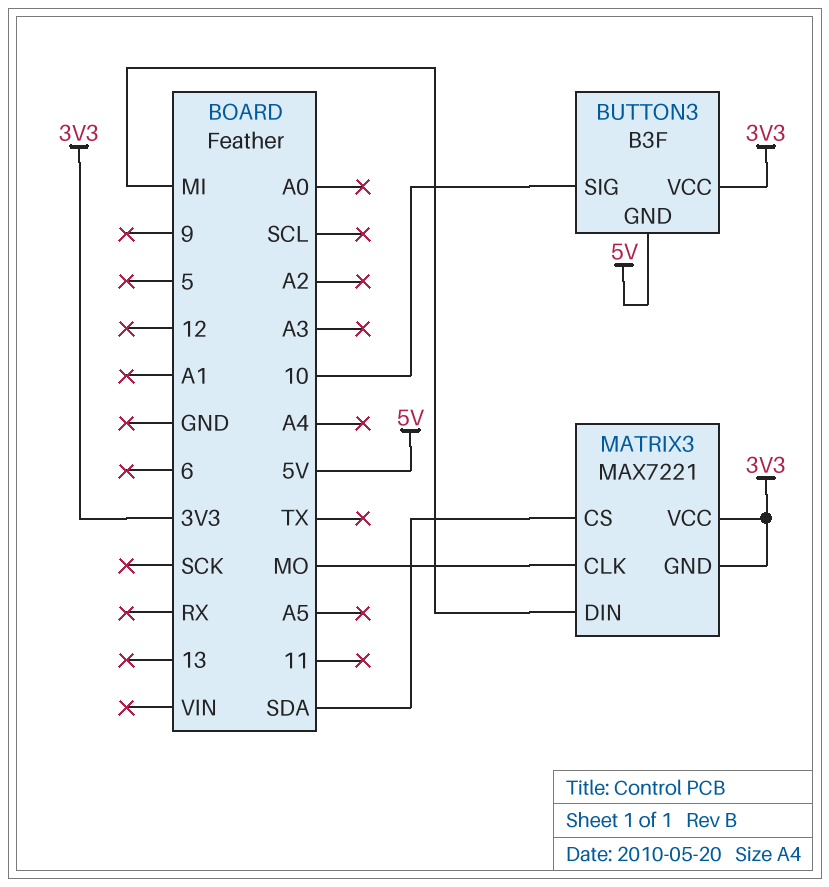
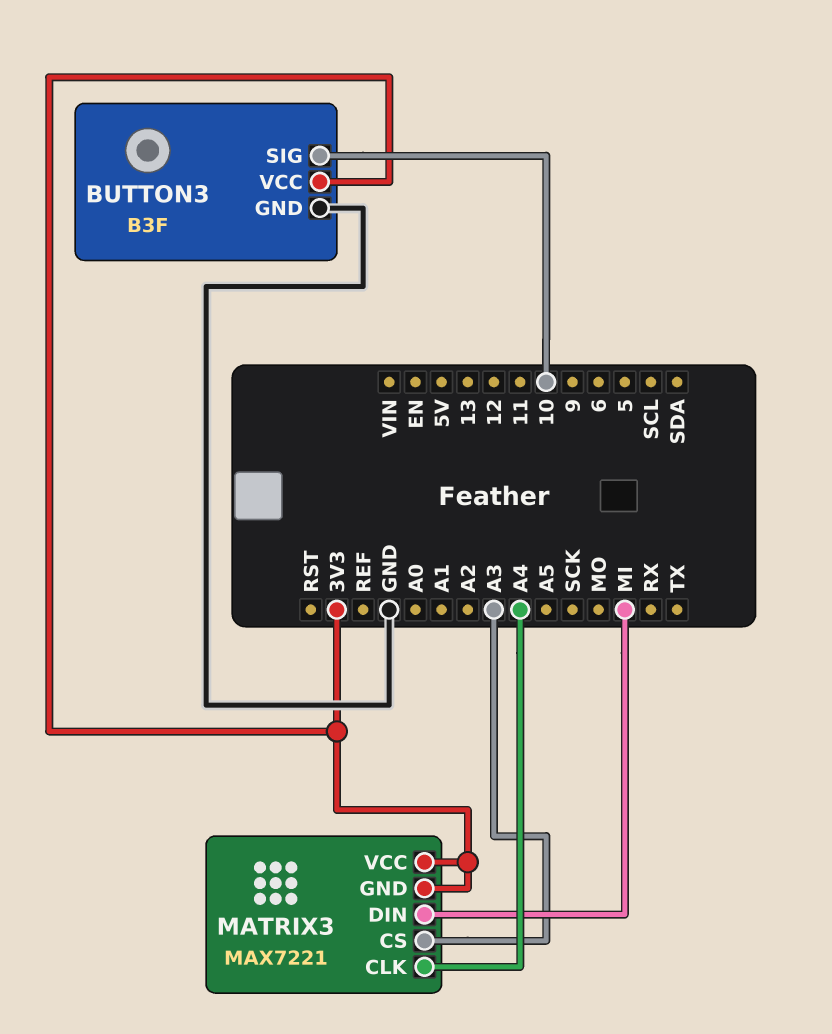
BUTTON3 pin GND: 5V -> GND
MATRIX3 pin CLK: MO -> A4
MATRIX3 pin CS: SDA -> A3

